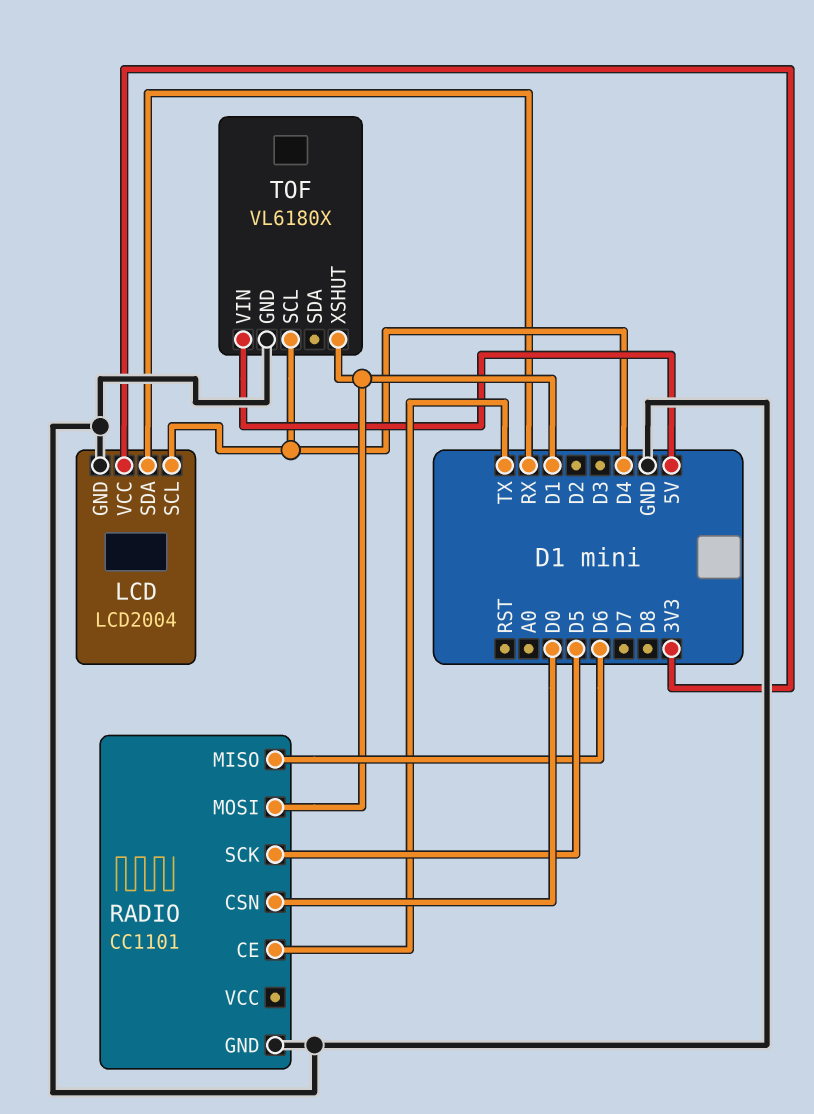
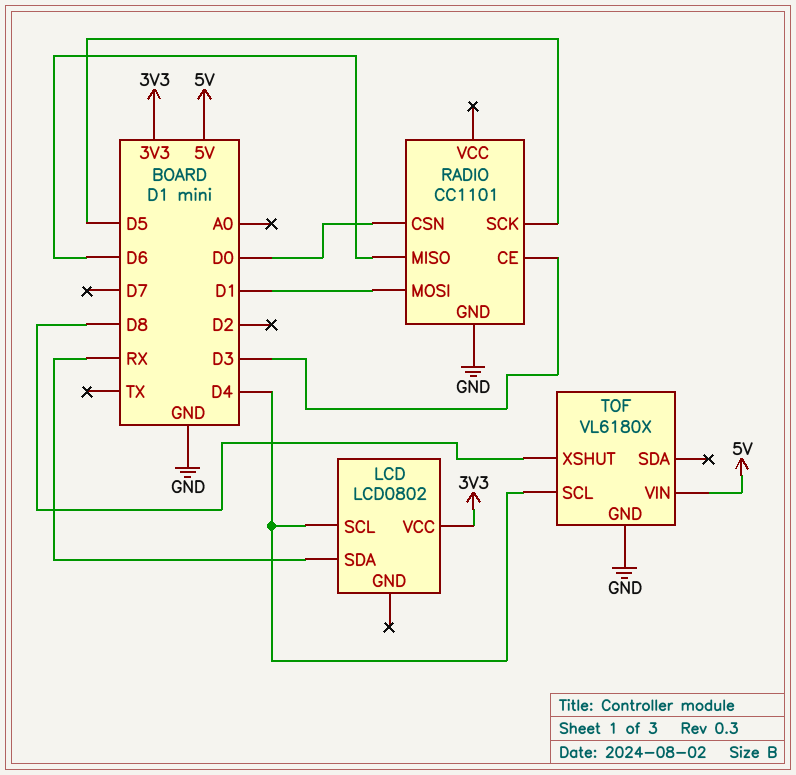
LCD: LCD2004 -> LCD0802
LCD pin GND: GND -> none
RADIO pin CE: TX -> D3
TOF pin XSHUT: D1 -> D8

